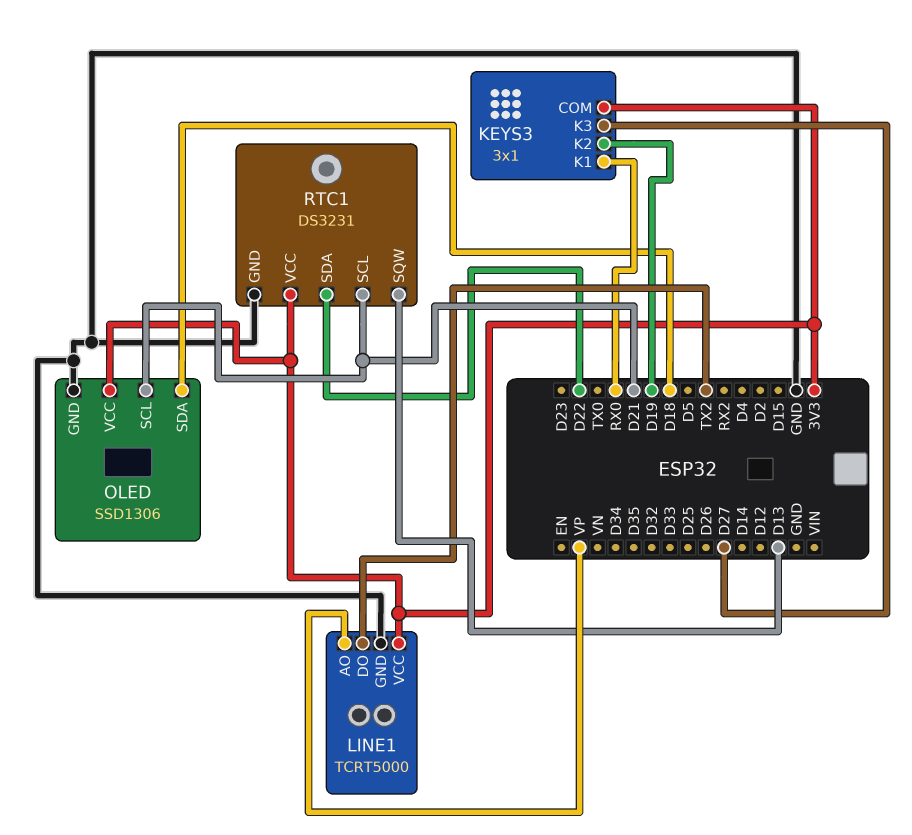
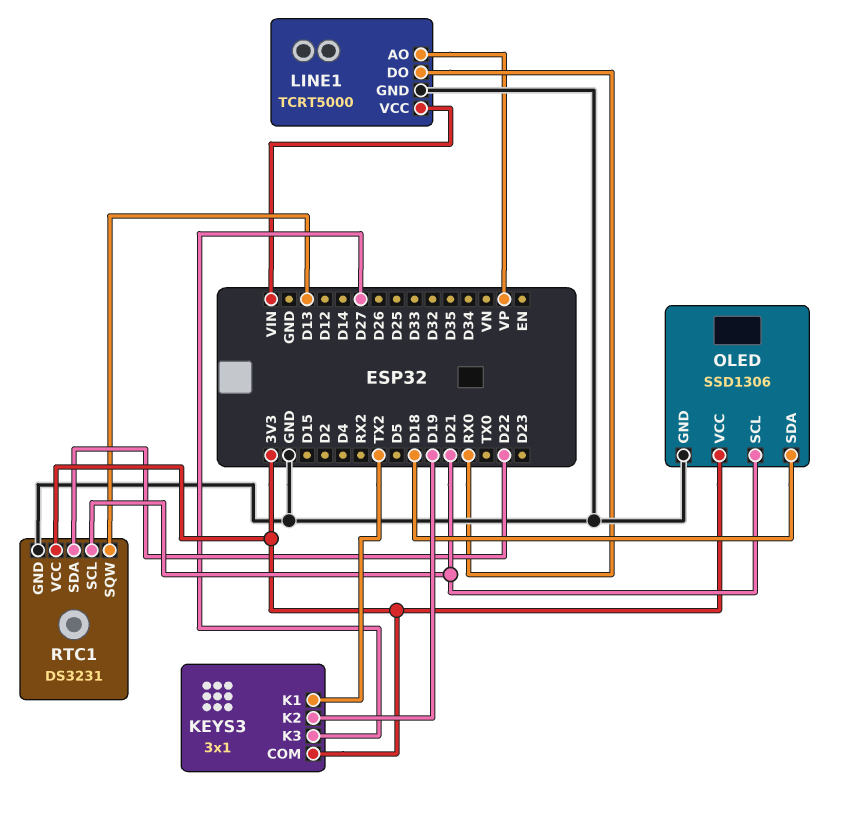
KEYS3 pin K1: RX0 -> TX2
LINE1 pin DO: TX2 -> RX0
LINE1 pin VCC: 3V3 -> VIN

